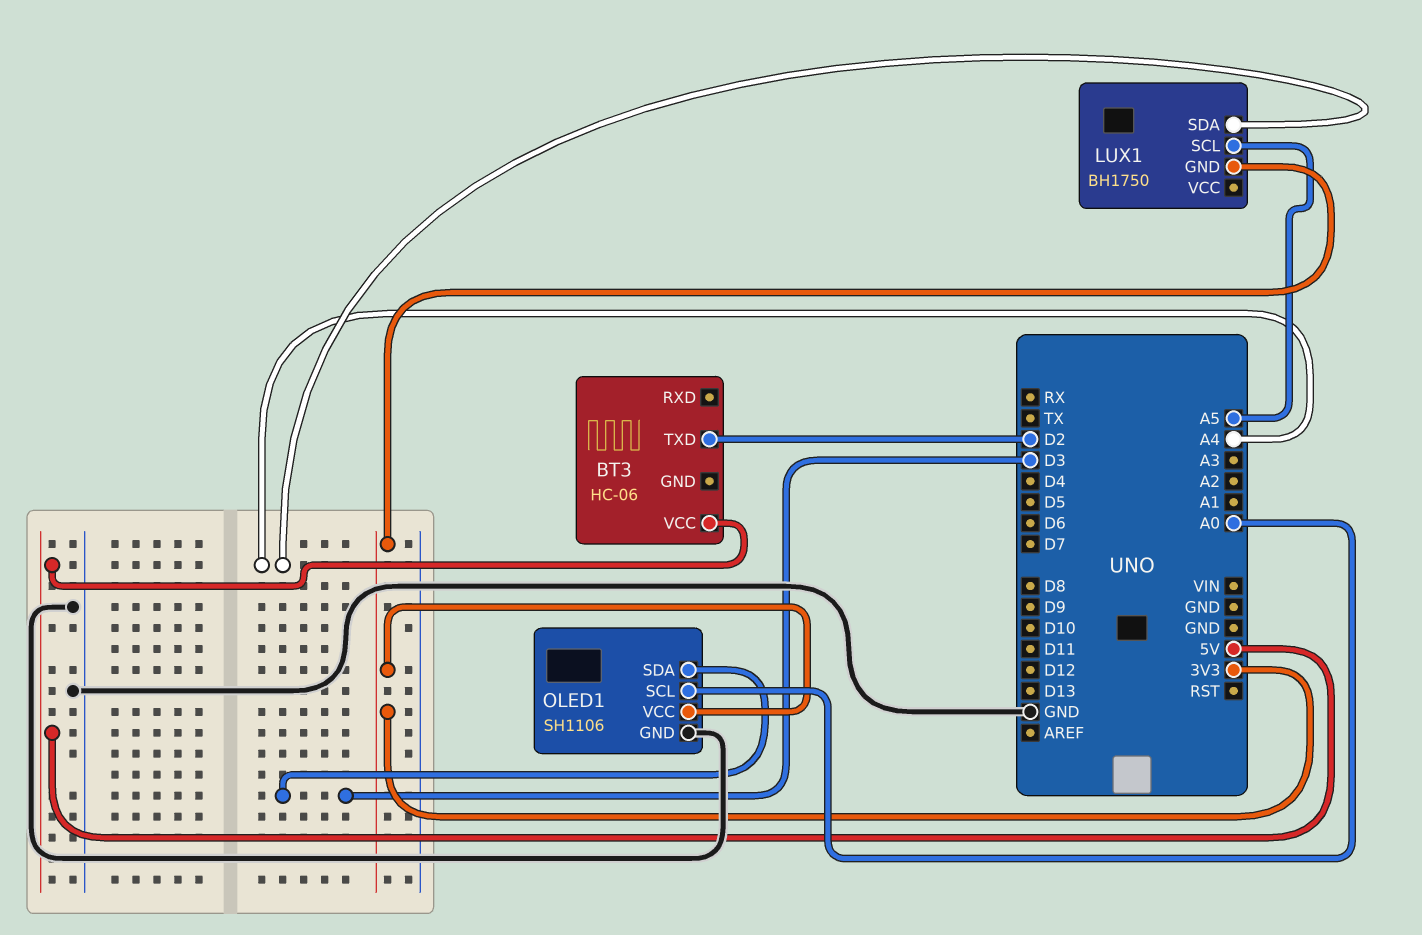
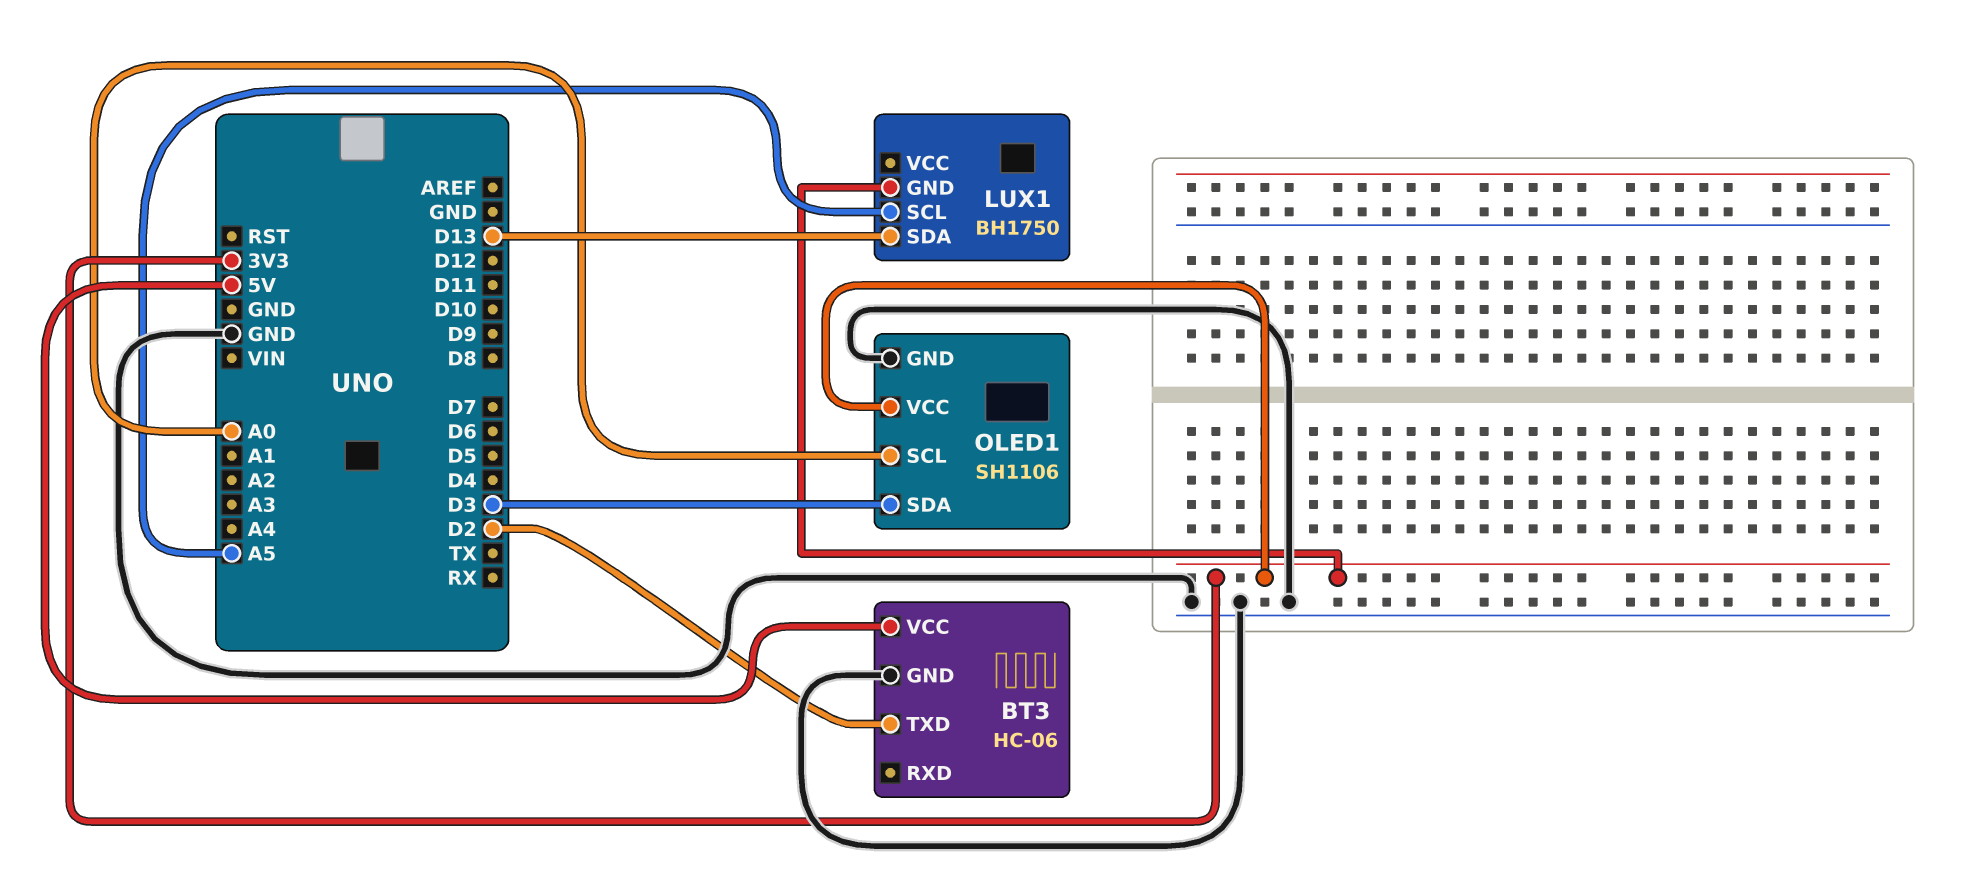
BT3 pin GND: none -> GND
LUX1 pin SDA: A4 -> D13

